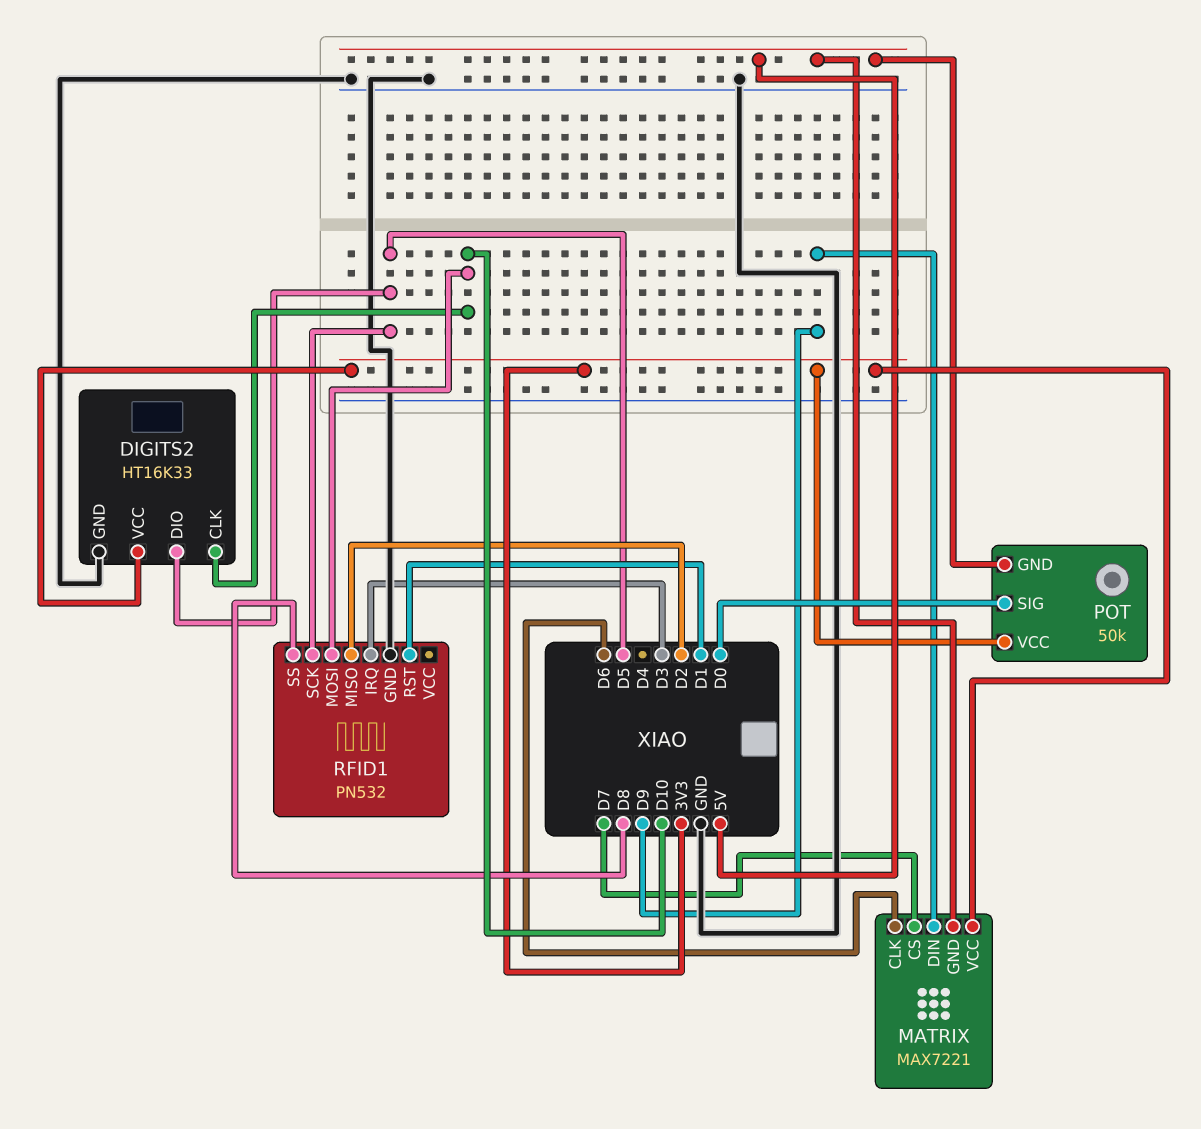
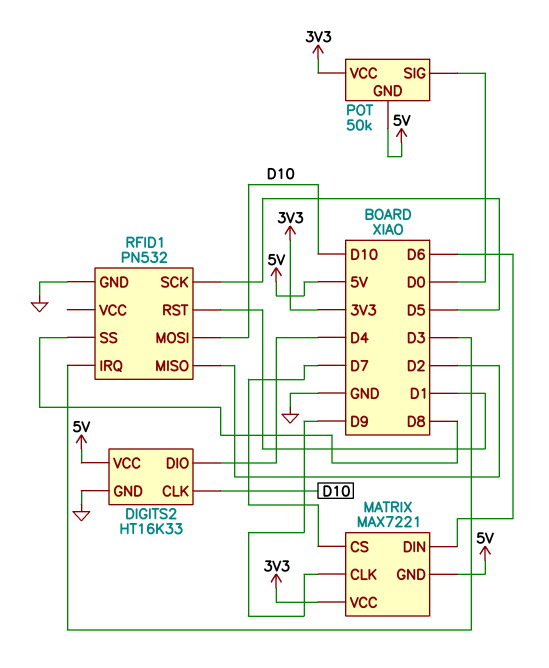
DIGITS2 pin DIO: D5 -> D4
DIGITS2 pin VCC: 3V3 -> 5V
MATRIX pin CLK: D6 -> D9
MATRIX pin DIN: D9 -> D6

